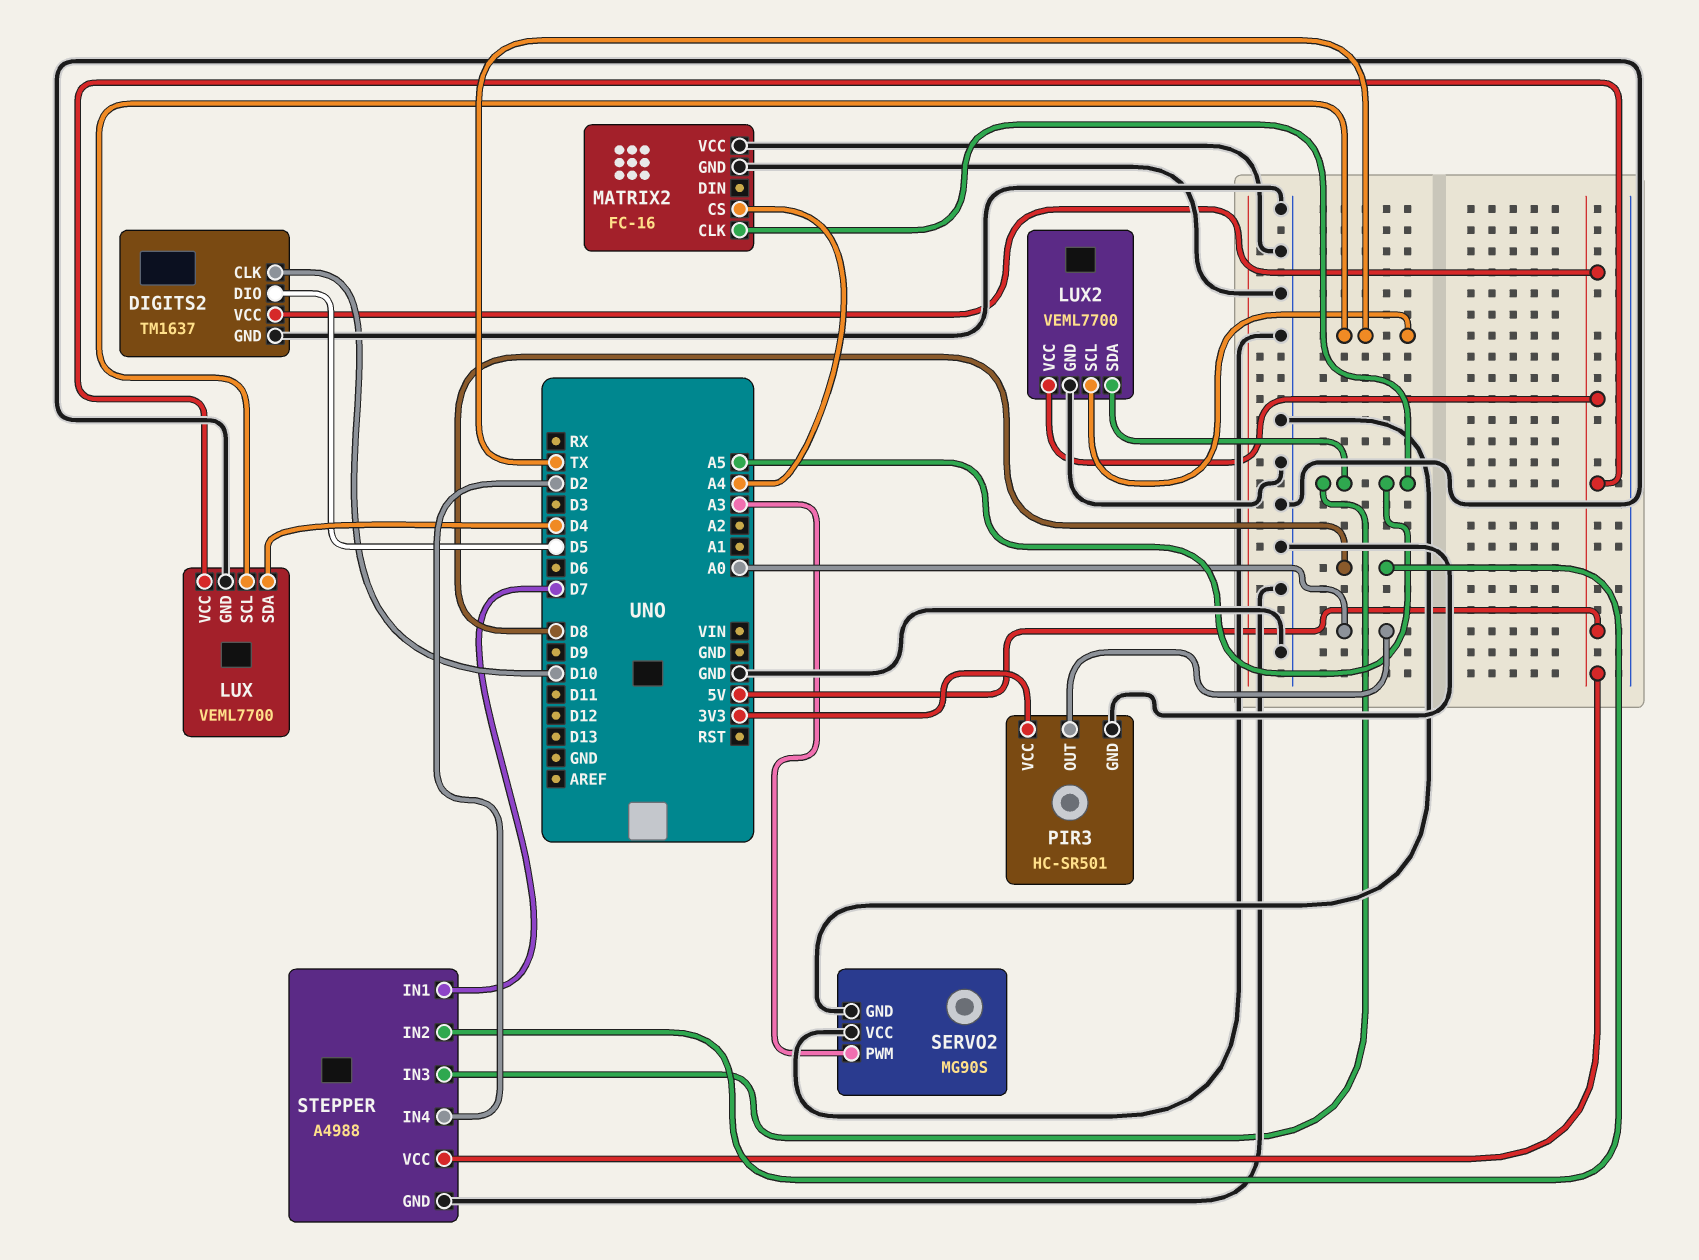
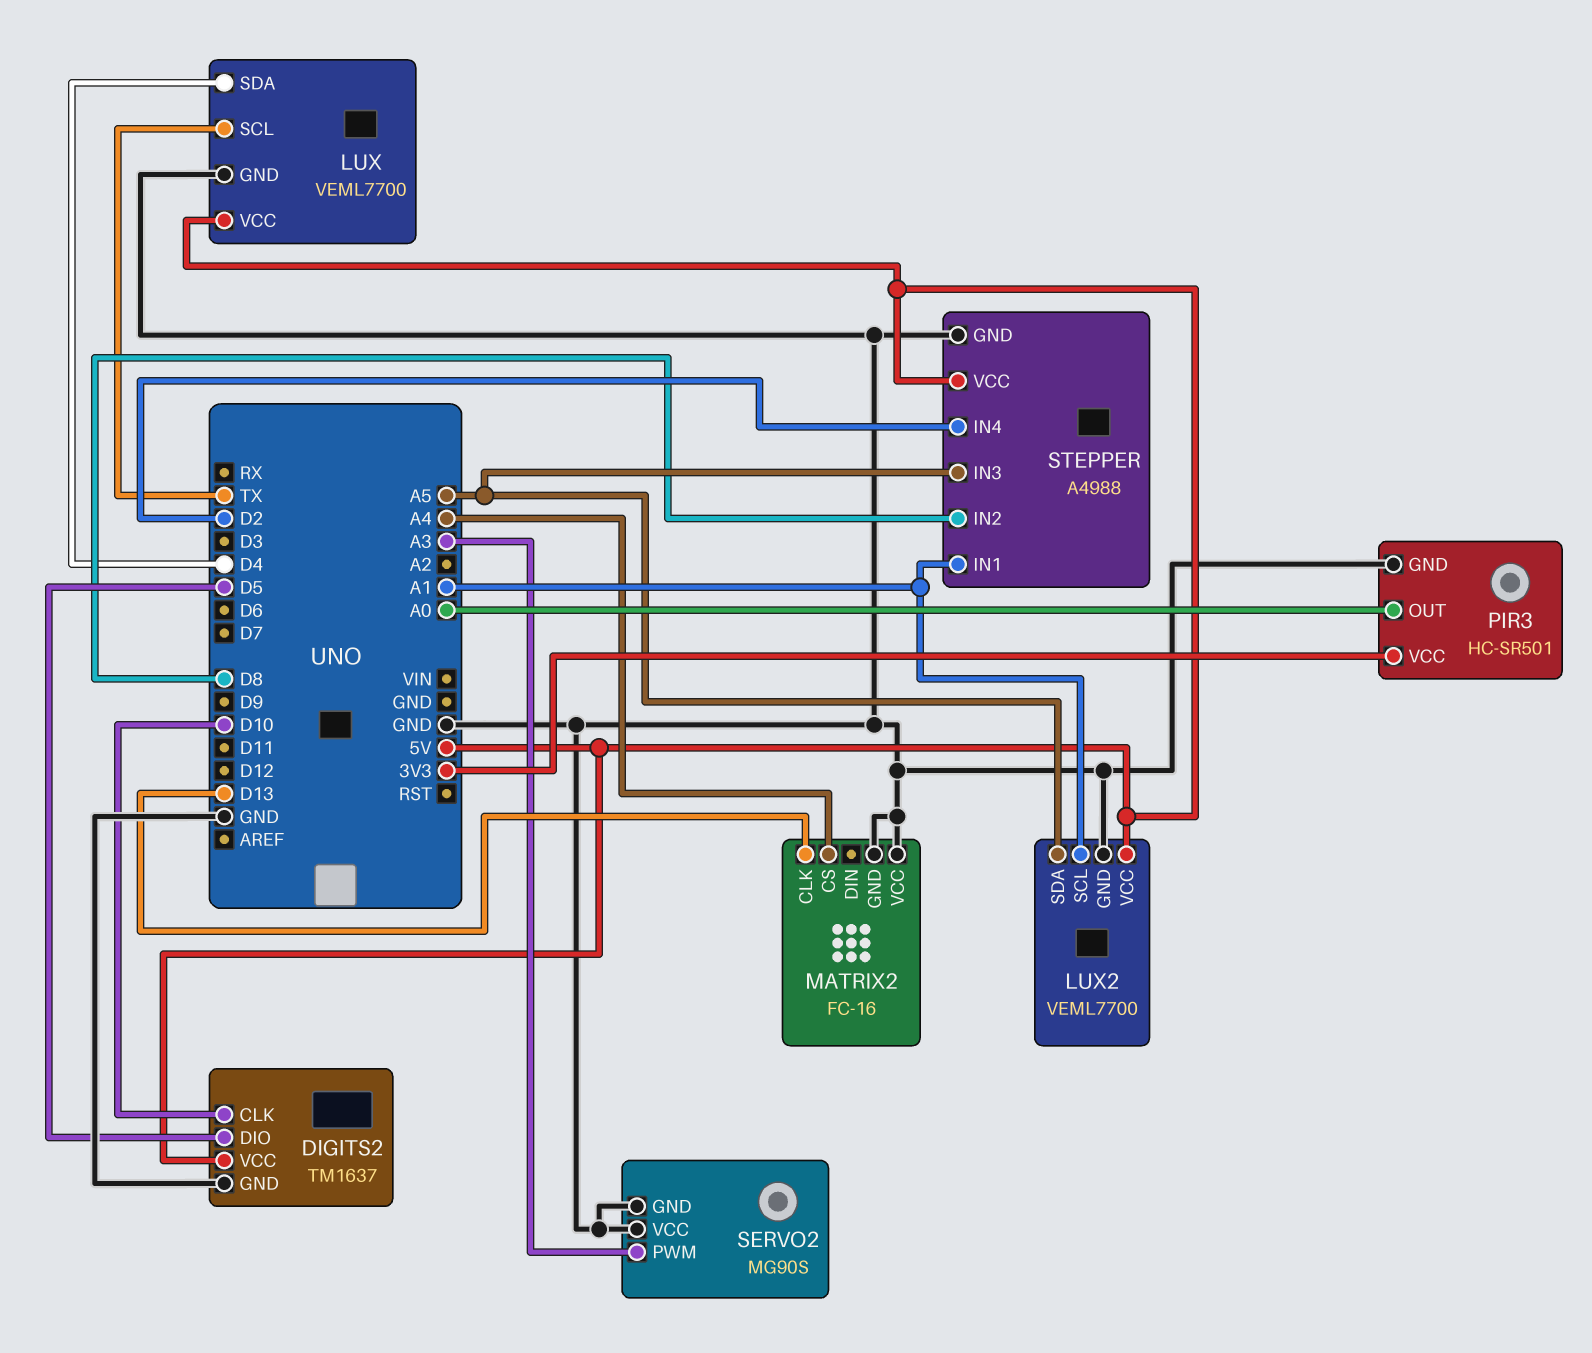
LUX2 pin SCL: TX -> A1
MATRIX2 pin CLK: A5 -> D13
STEPPER pin IN1: D7 -> A1

